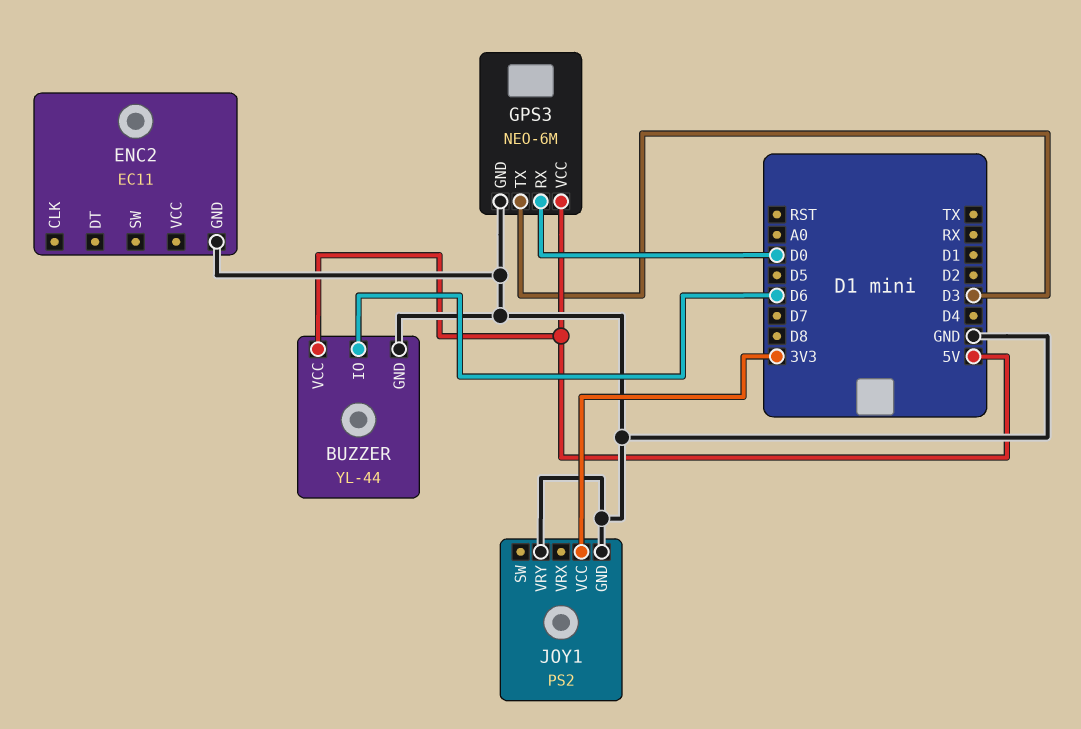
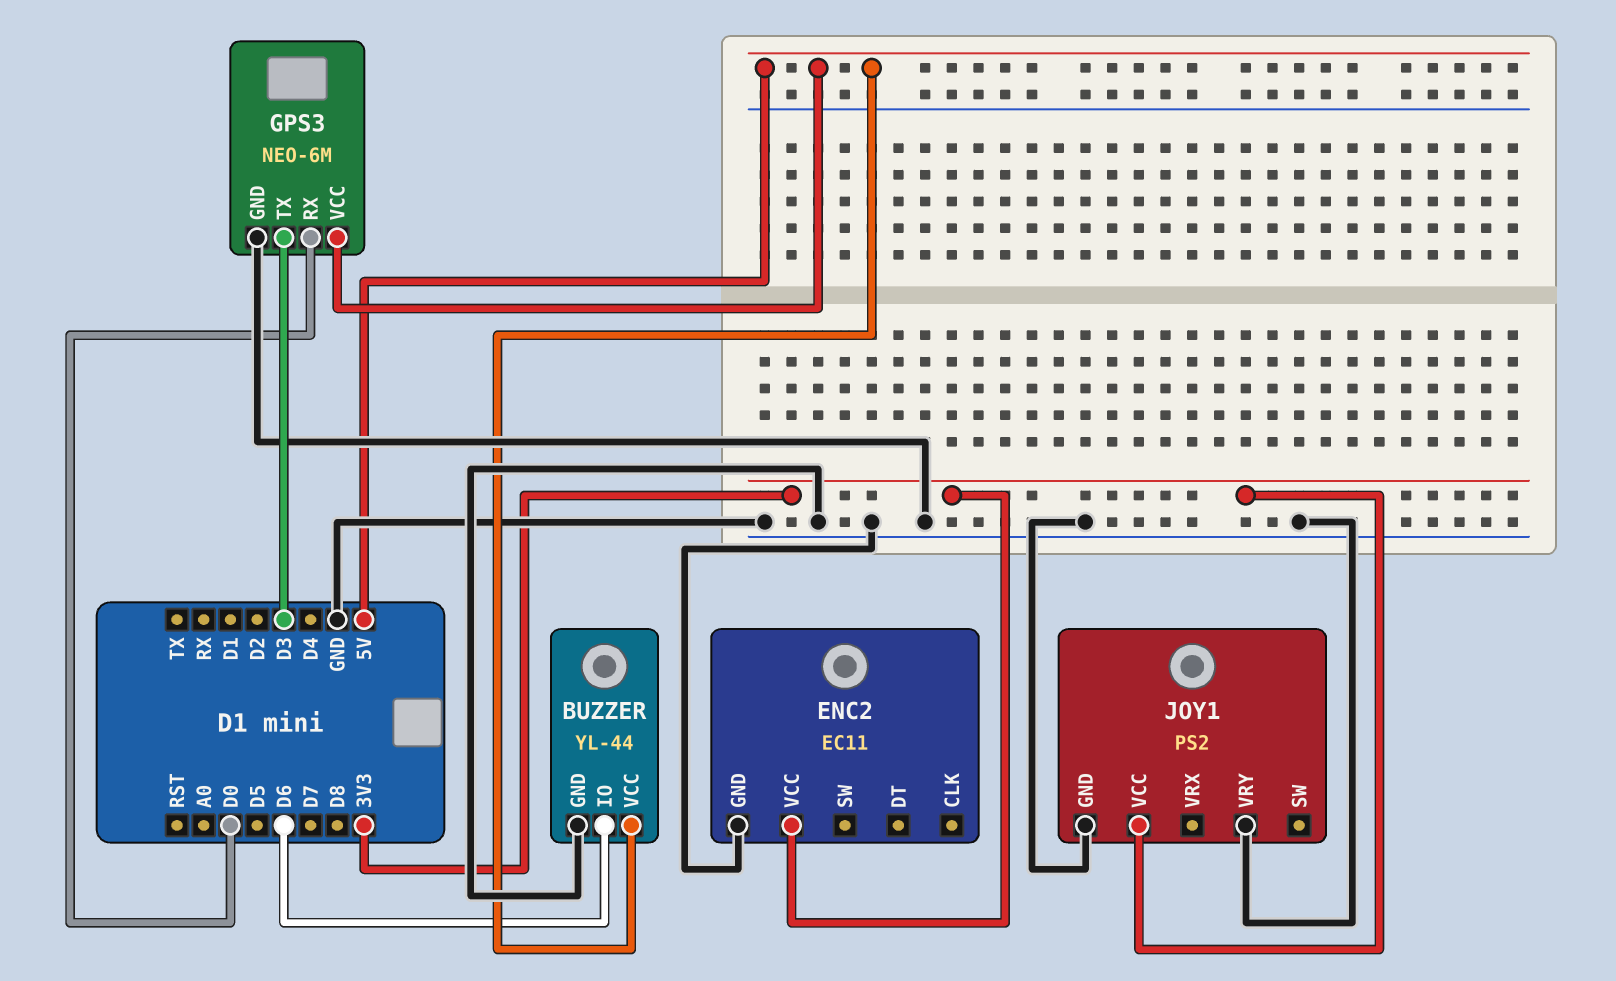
ENC2 pin VCC: none -> 3V3

